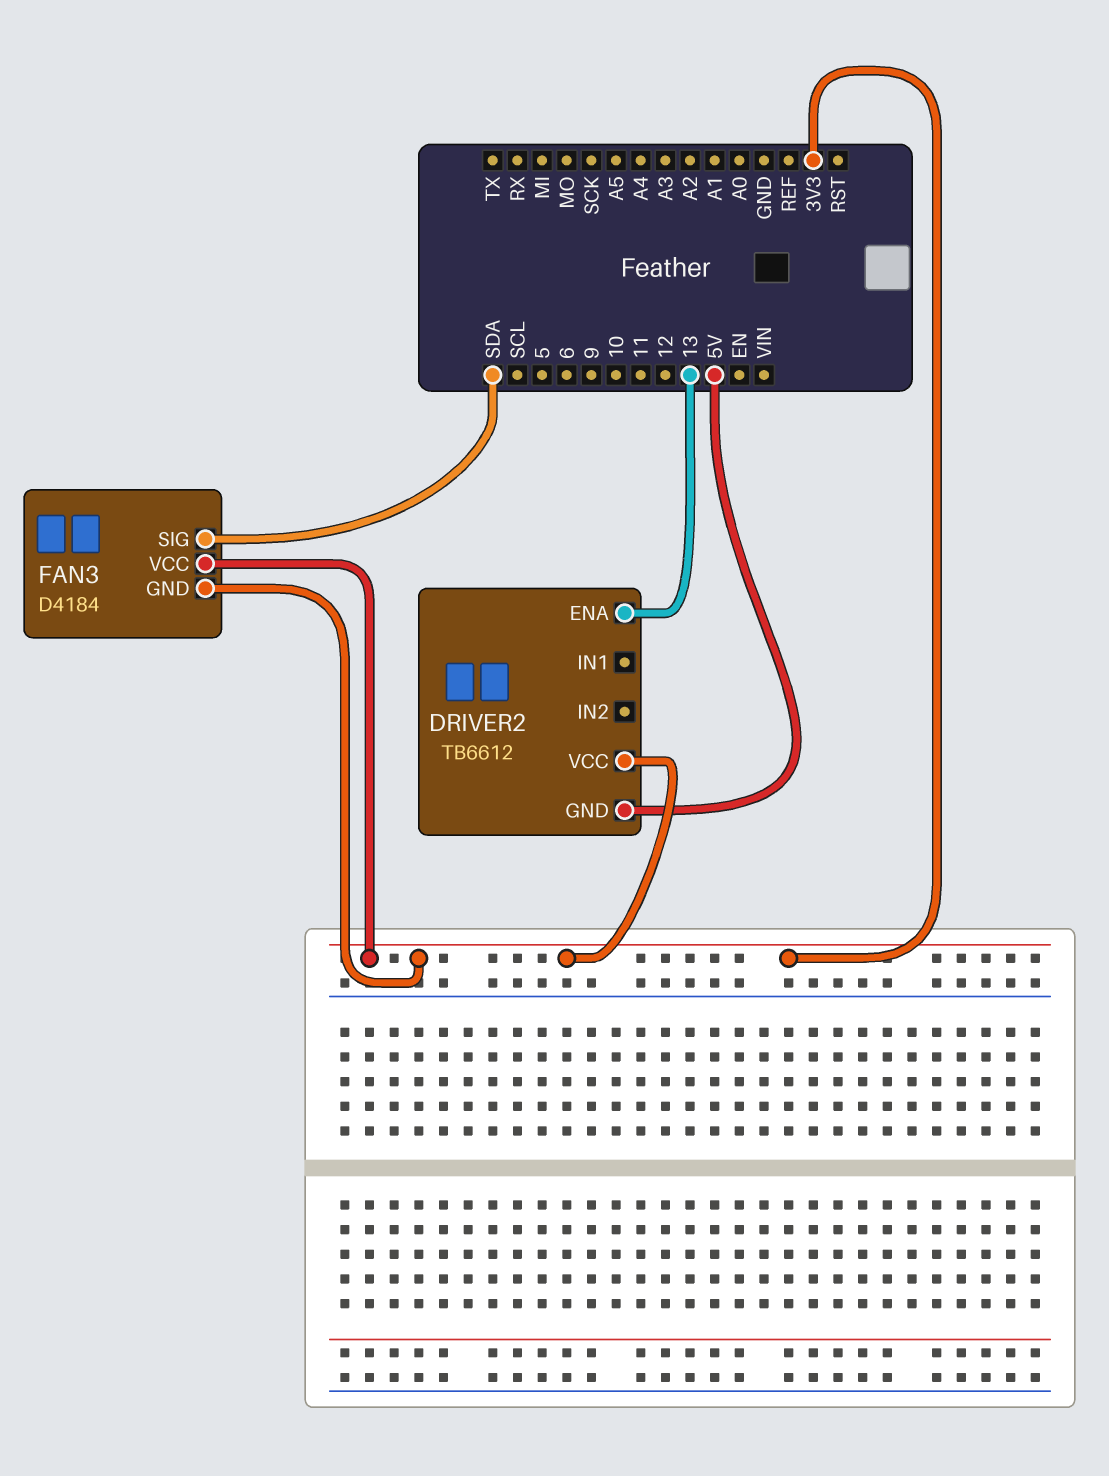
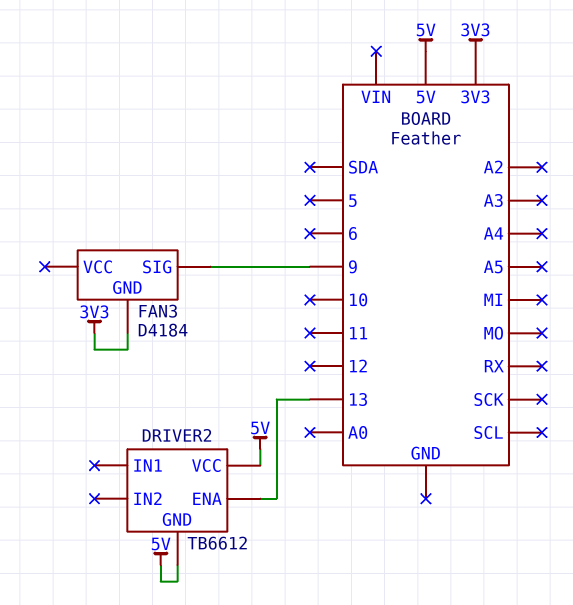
DRIVER2 pin VCC: 3V3 -> 5V
FAN3 pin SIG: SDA -> 9
FAN3 pin VCC: 3V3 -> none

